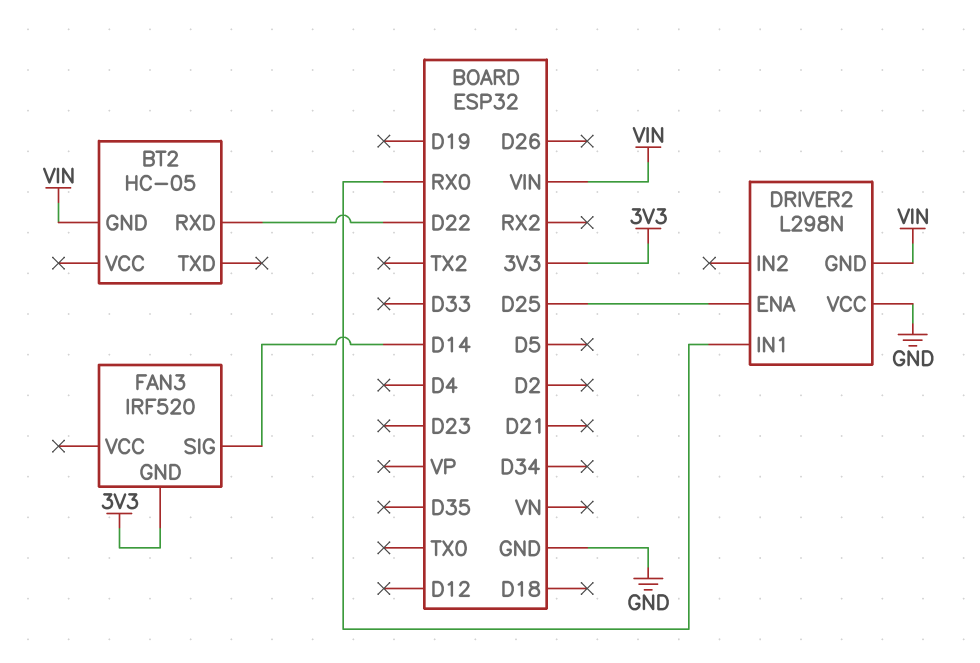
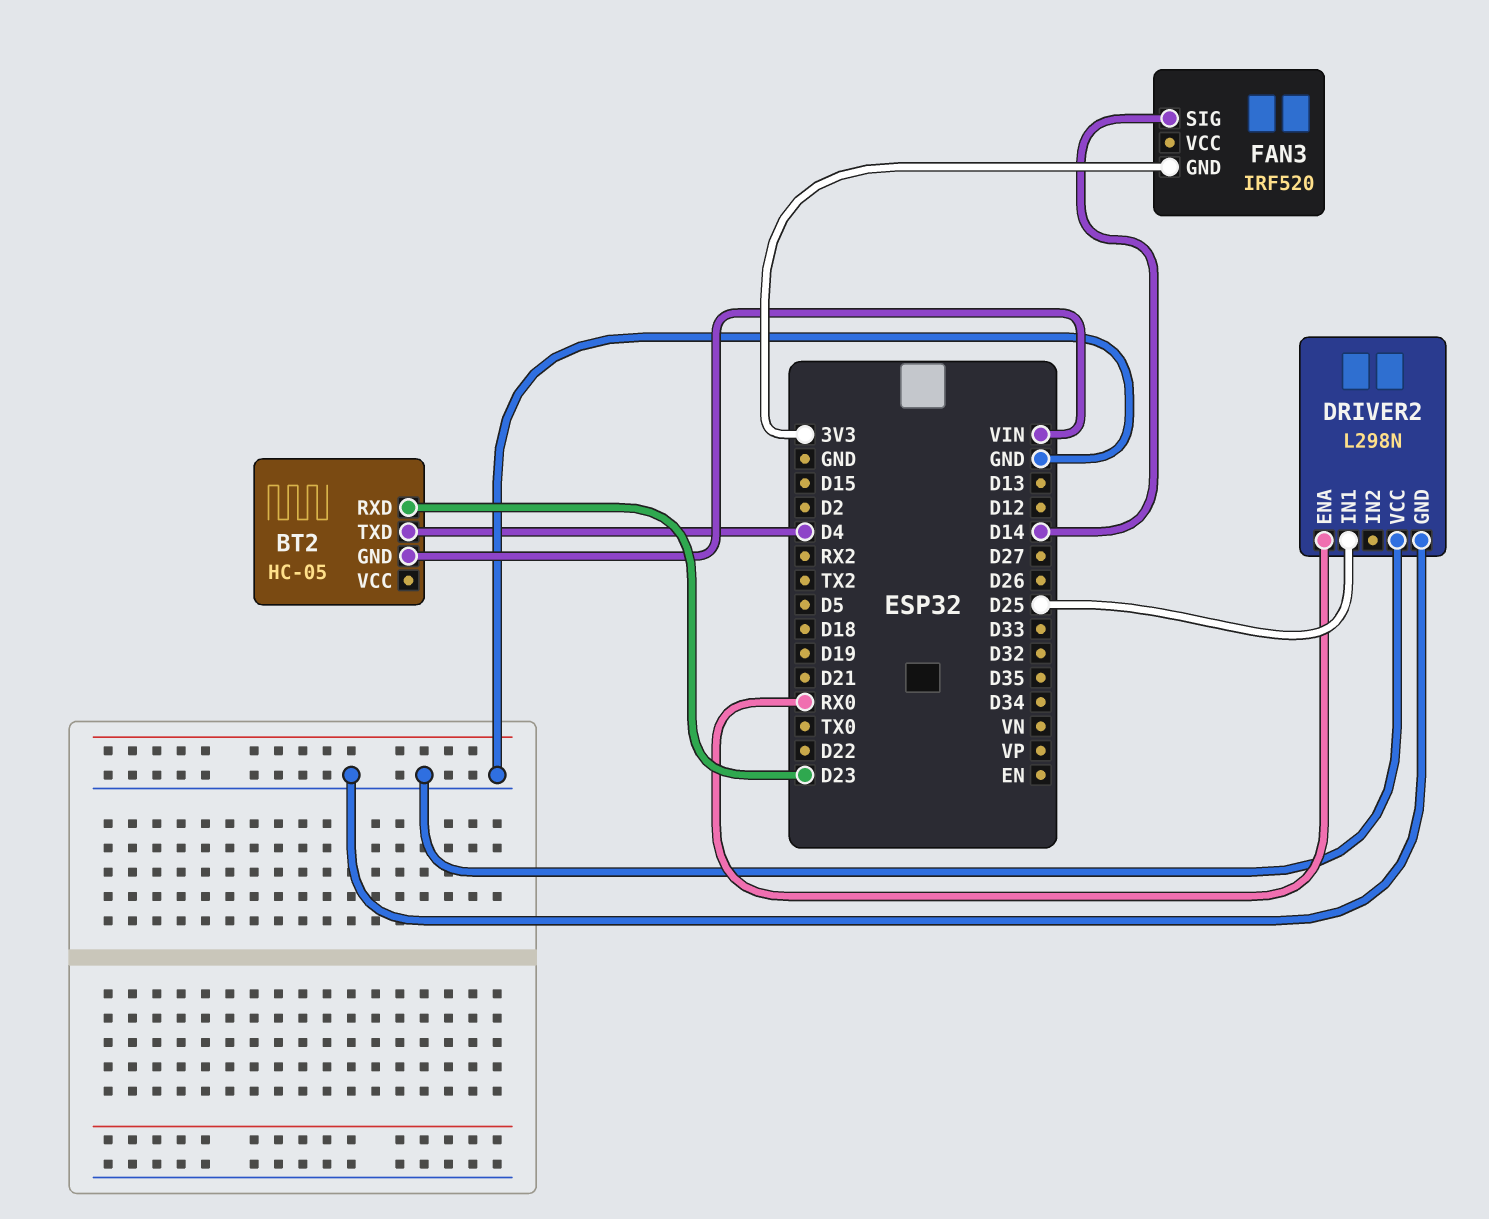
BT2 pin RXD: D22 -> D23
BT2 pin TXD: none -> D4
DRIVER2 pin ENA: D25 -> RX0
DRIVER2 pin GND: VIN -> GND
DRIVER2 pin IN1: RX0 -> D25

